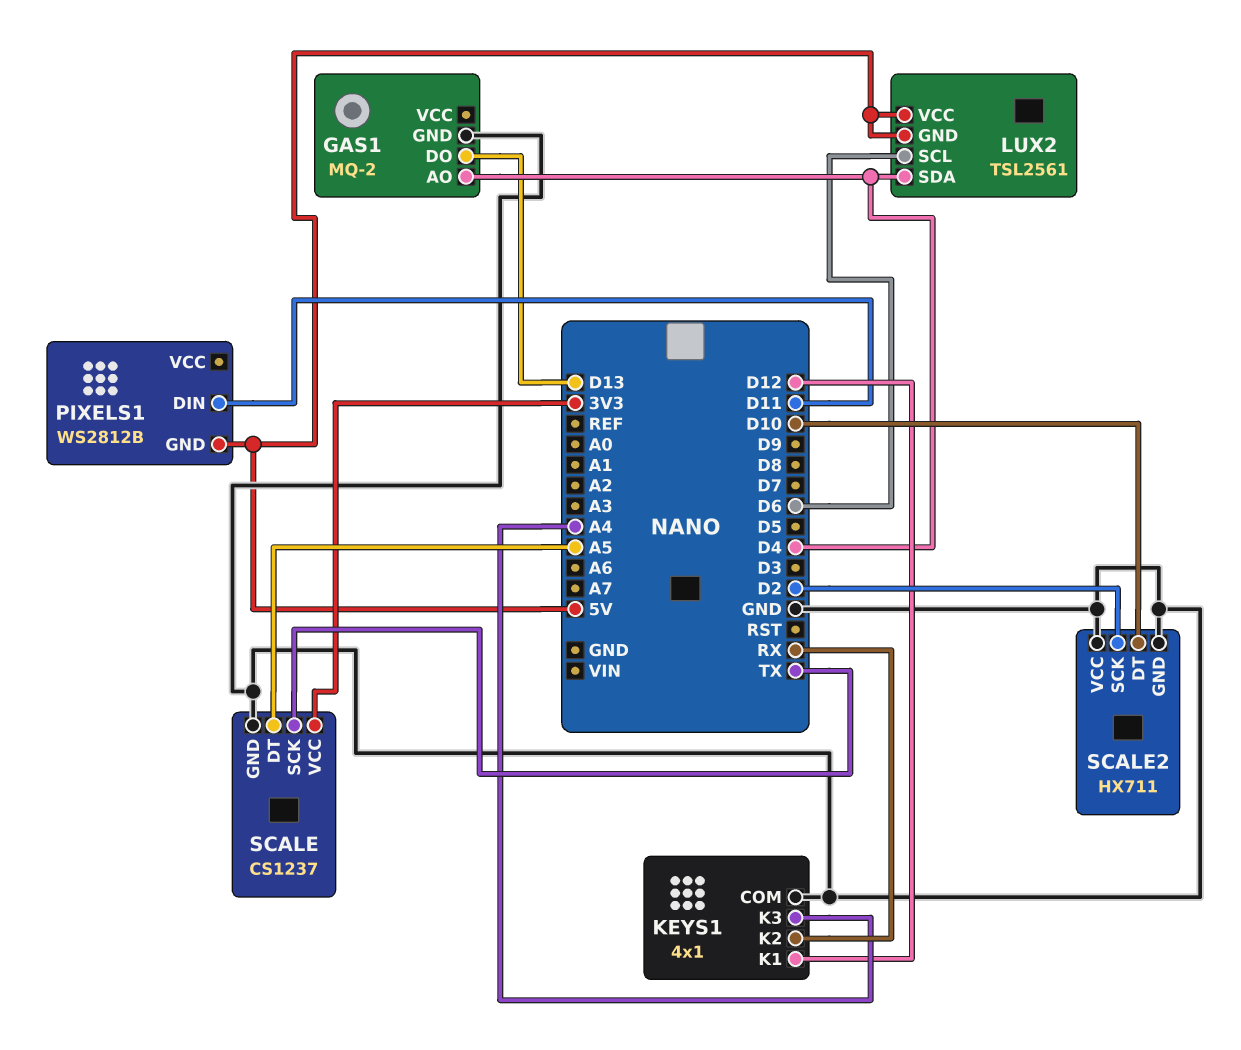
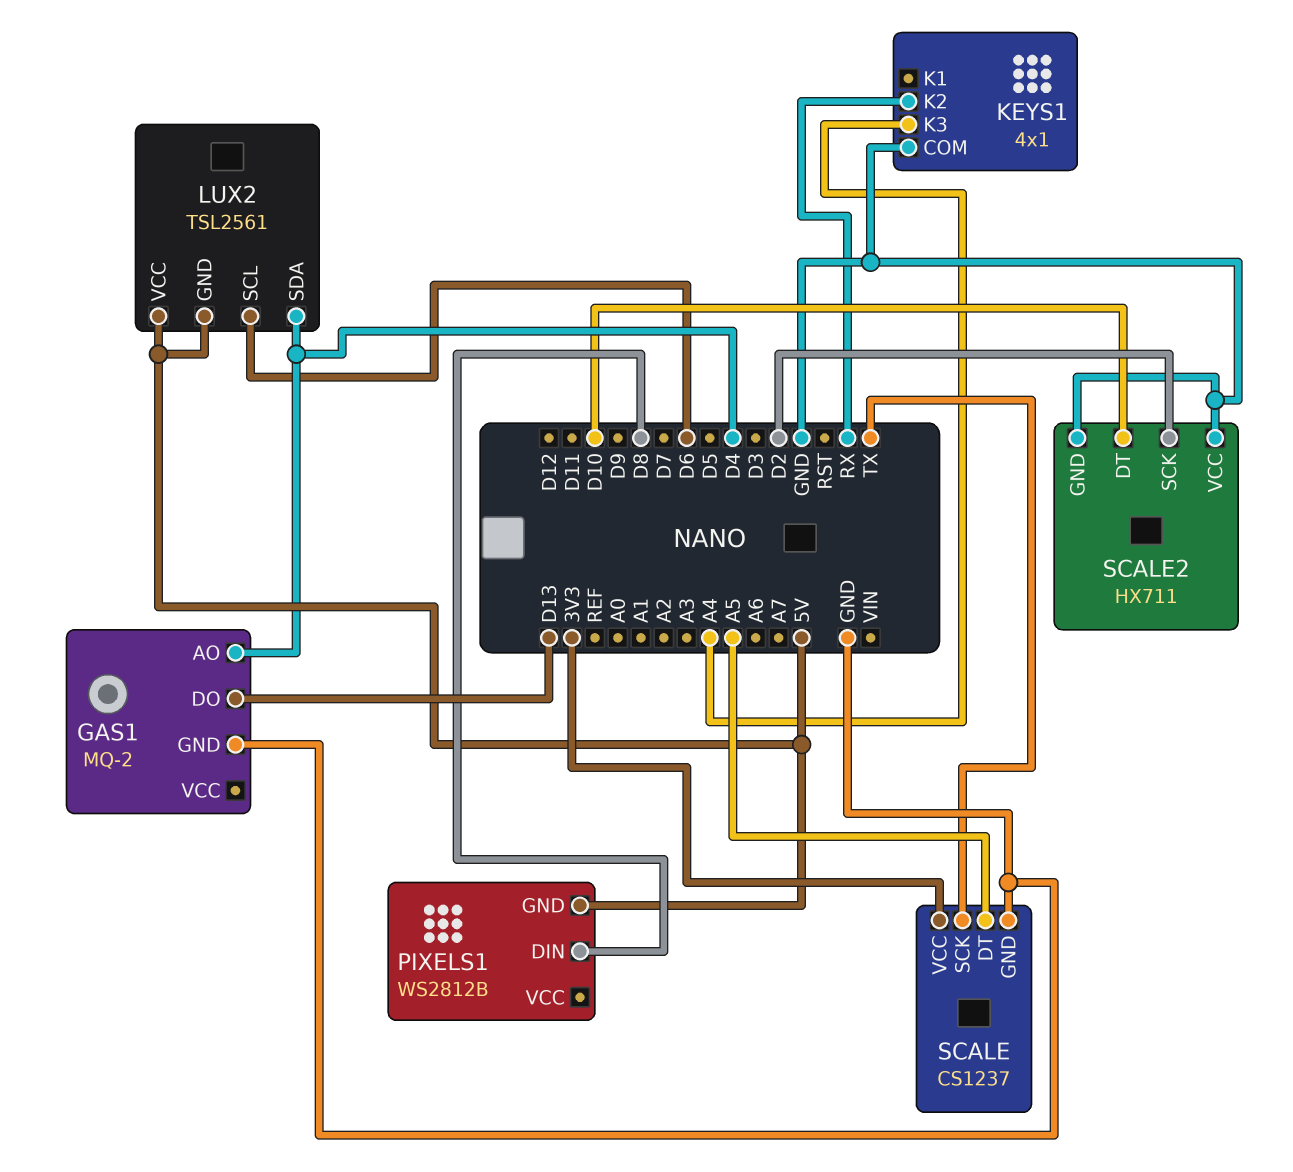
KEYS1 pin K1: D12 -> none
PIXELS1 pin DIN: D11 -> D8

